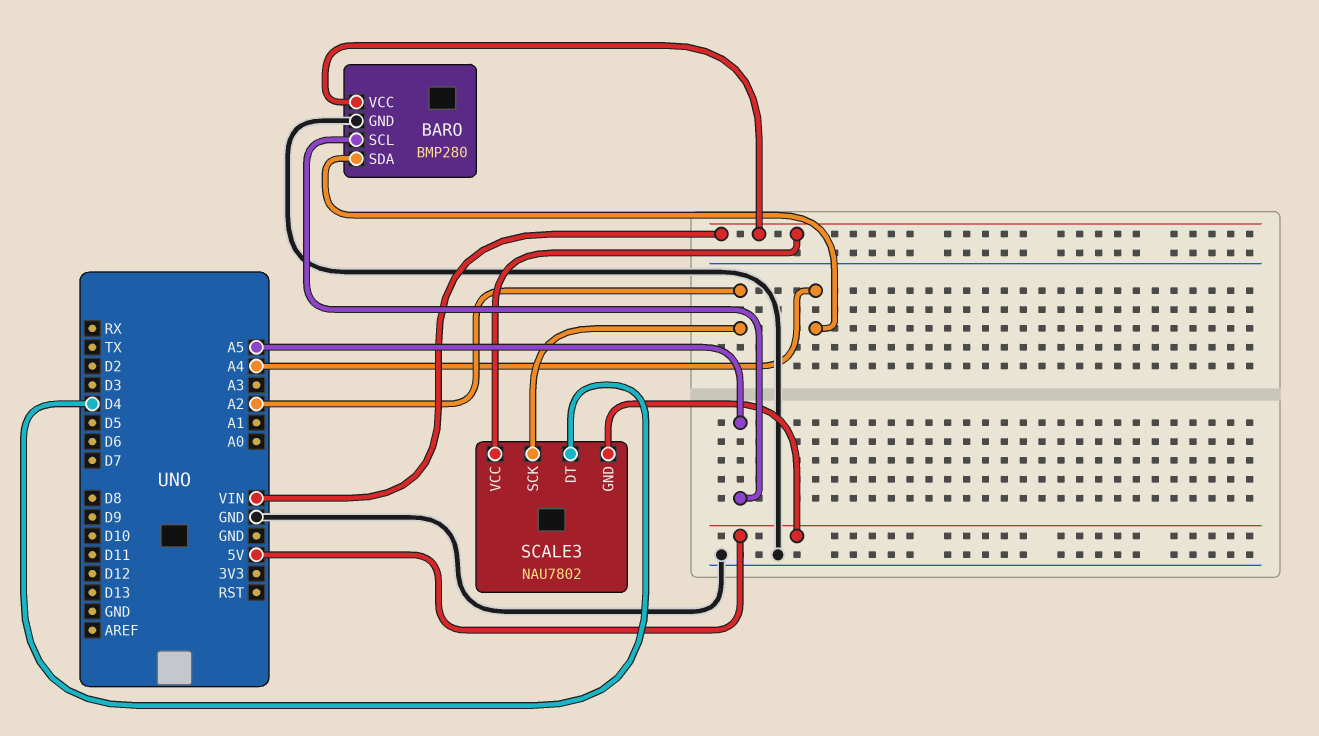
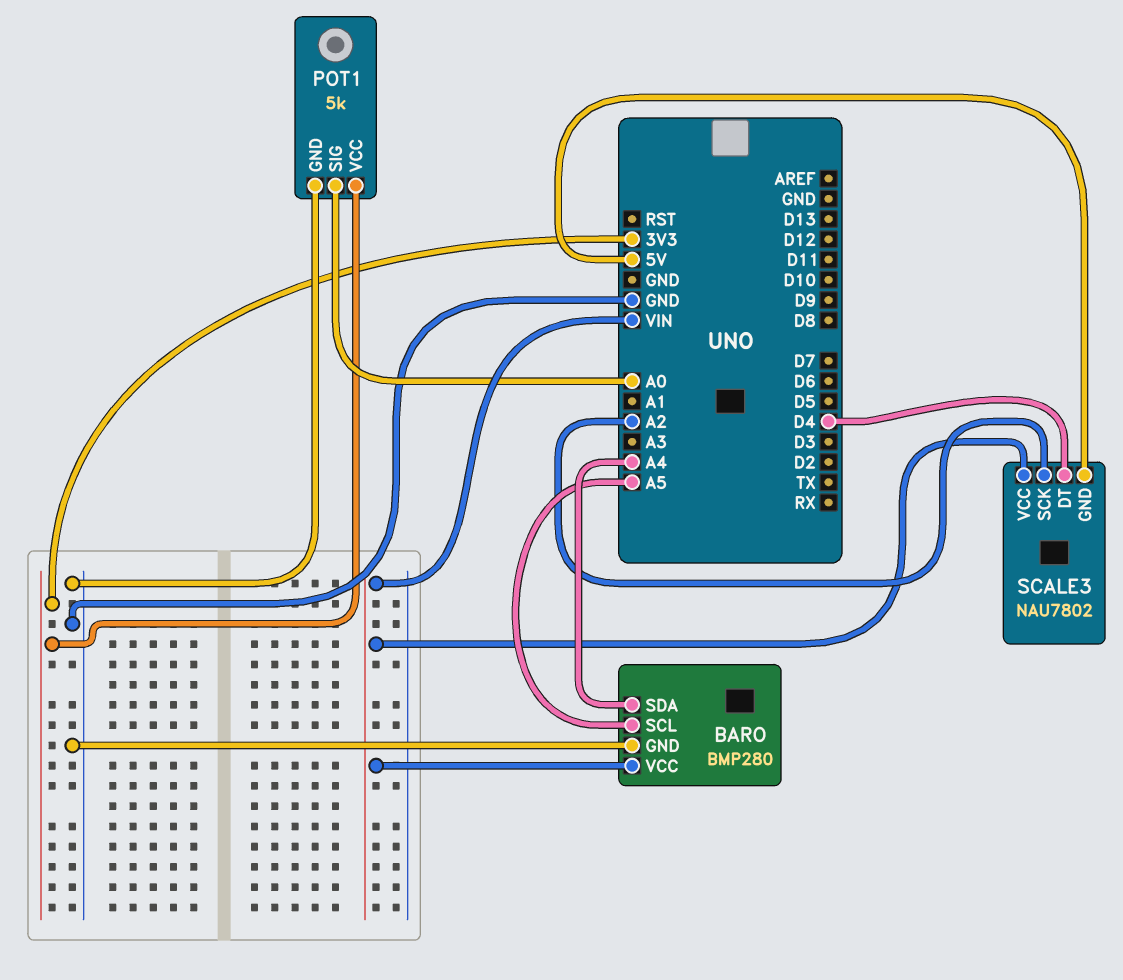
POT1: none -> 5k
POT1 pin GND: none -> GND
POT1 pin SIG: none -> A0
POT1 pin VCC: none -> 3V3

